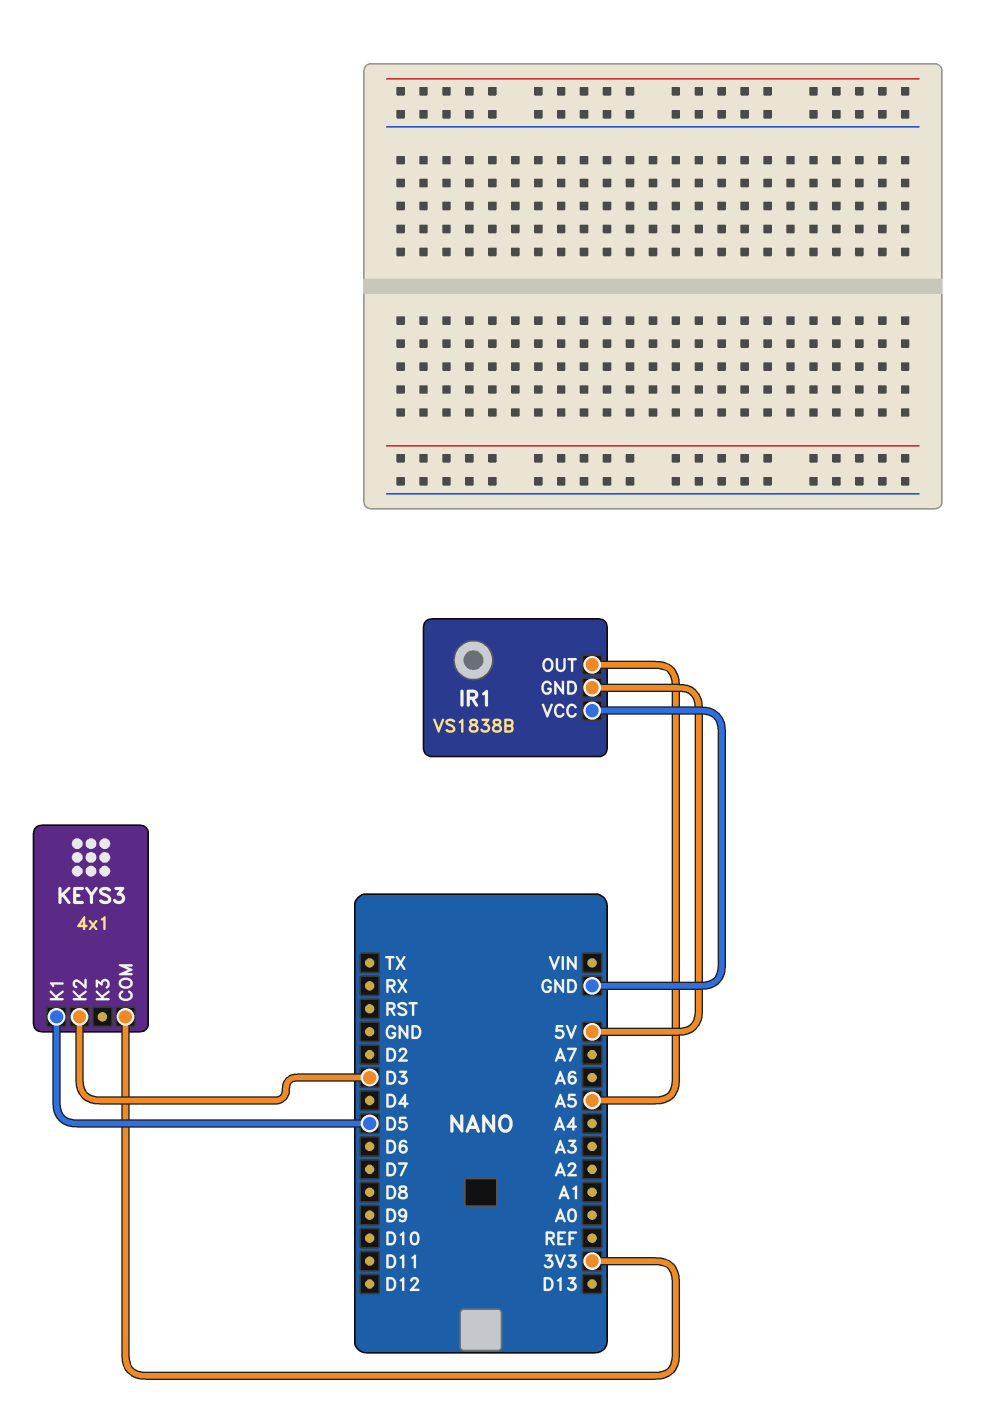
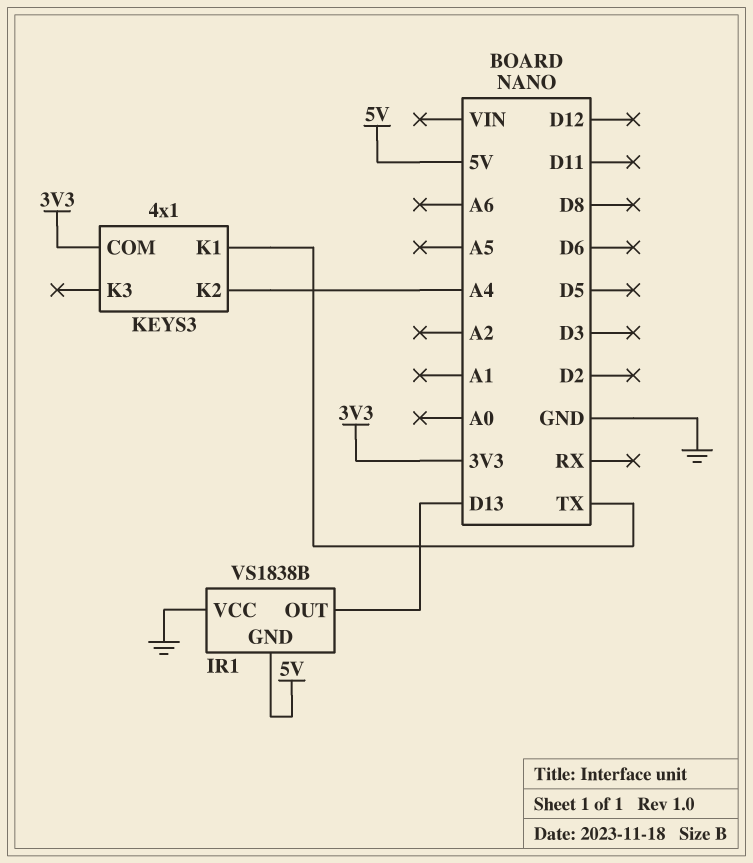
IR1 pin OUT: A5 -> D13
KEYS3 pin K1: D5 -> TX
KEYS3 pin K2: D3 -> A4

